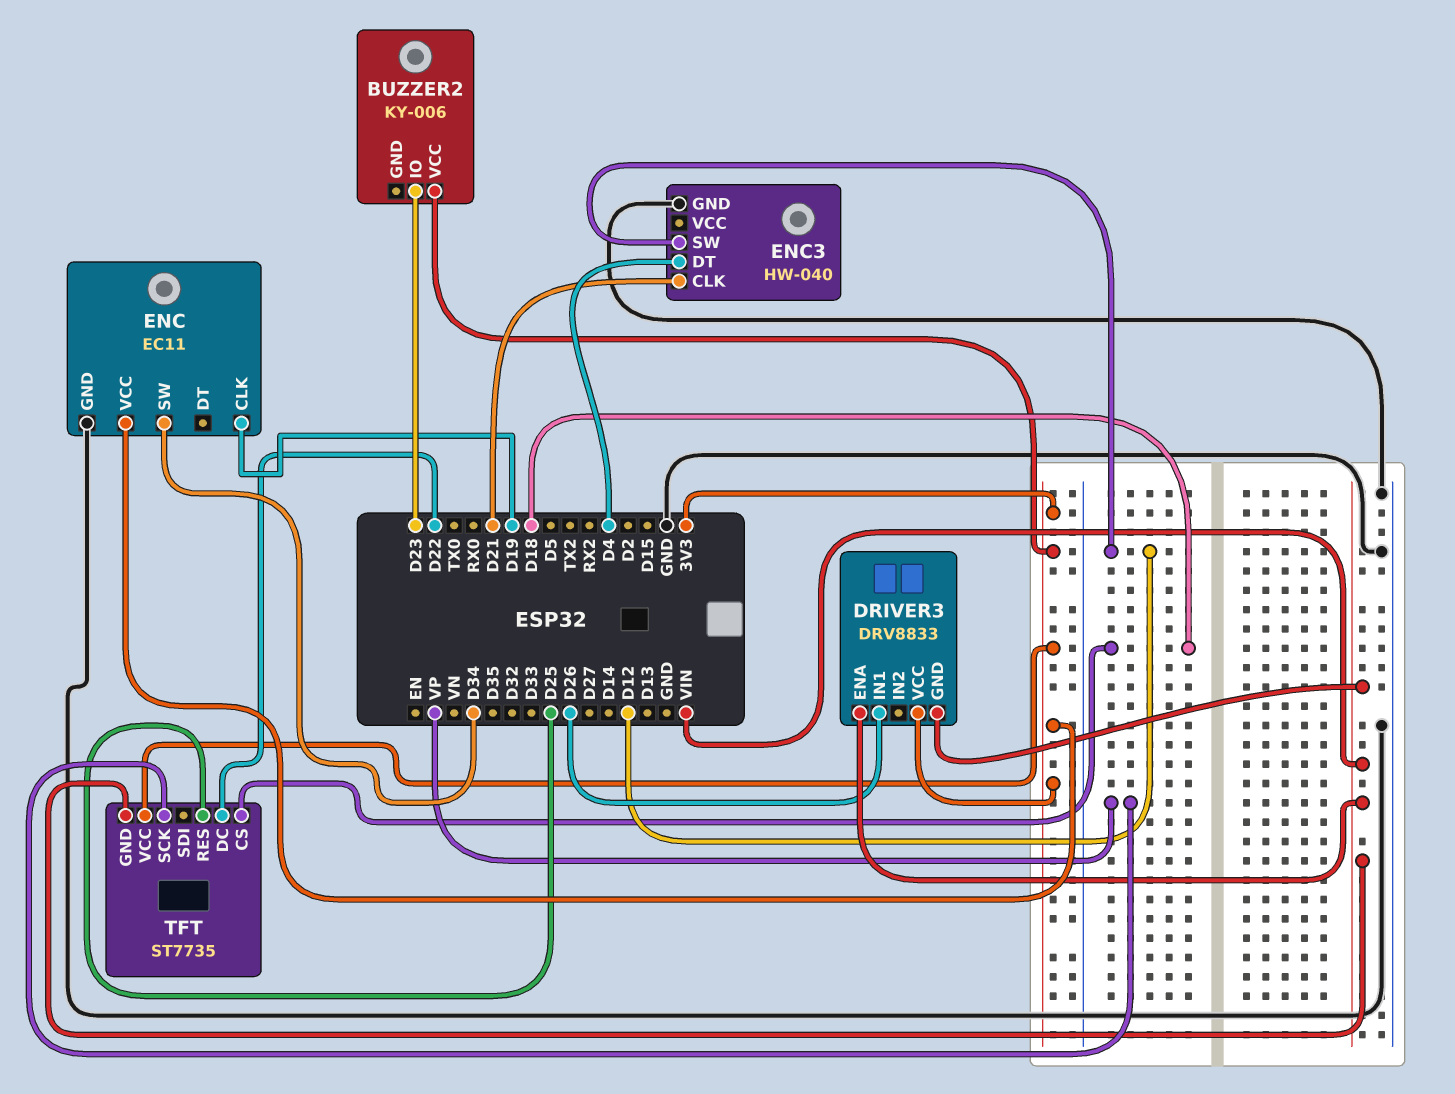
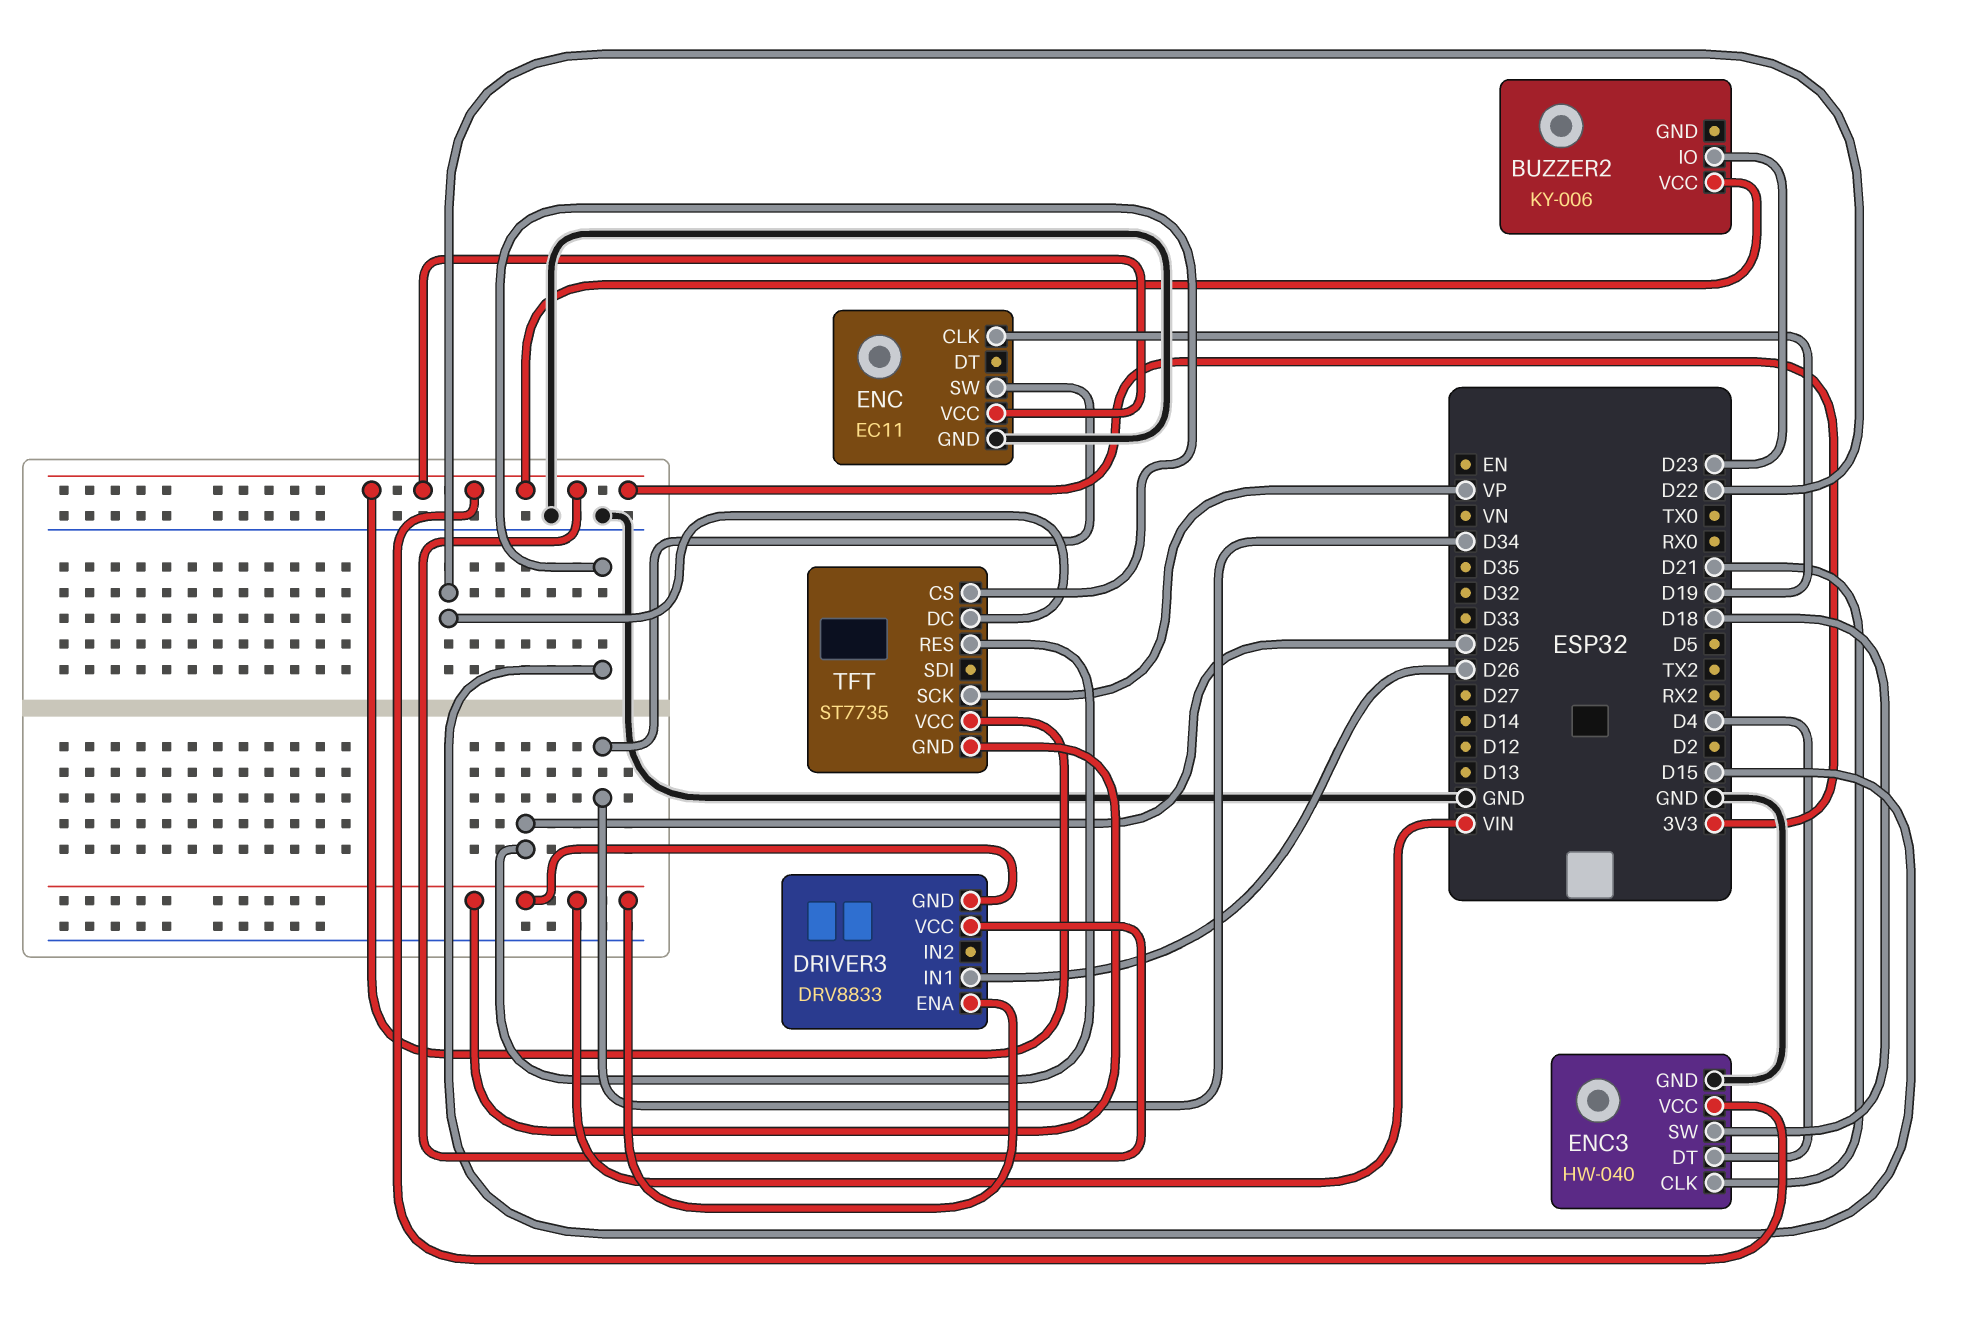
ENC3 pin SW: D12 -> D18
ENC3 pin VCC: none -> 3V3
TFT pin CS: D18 -> D15

